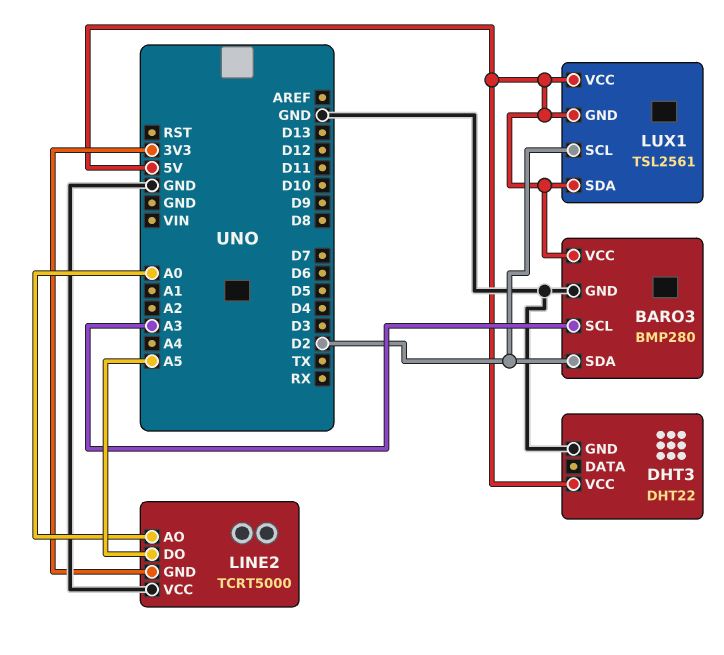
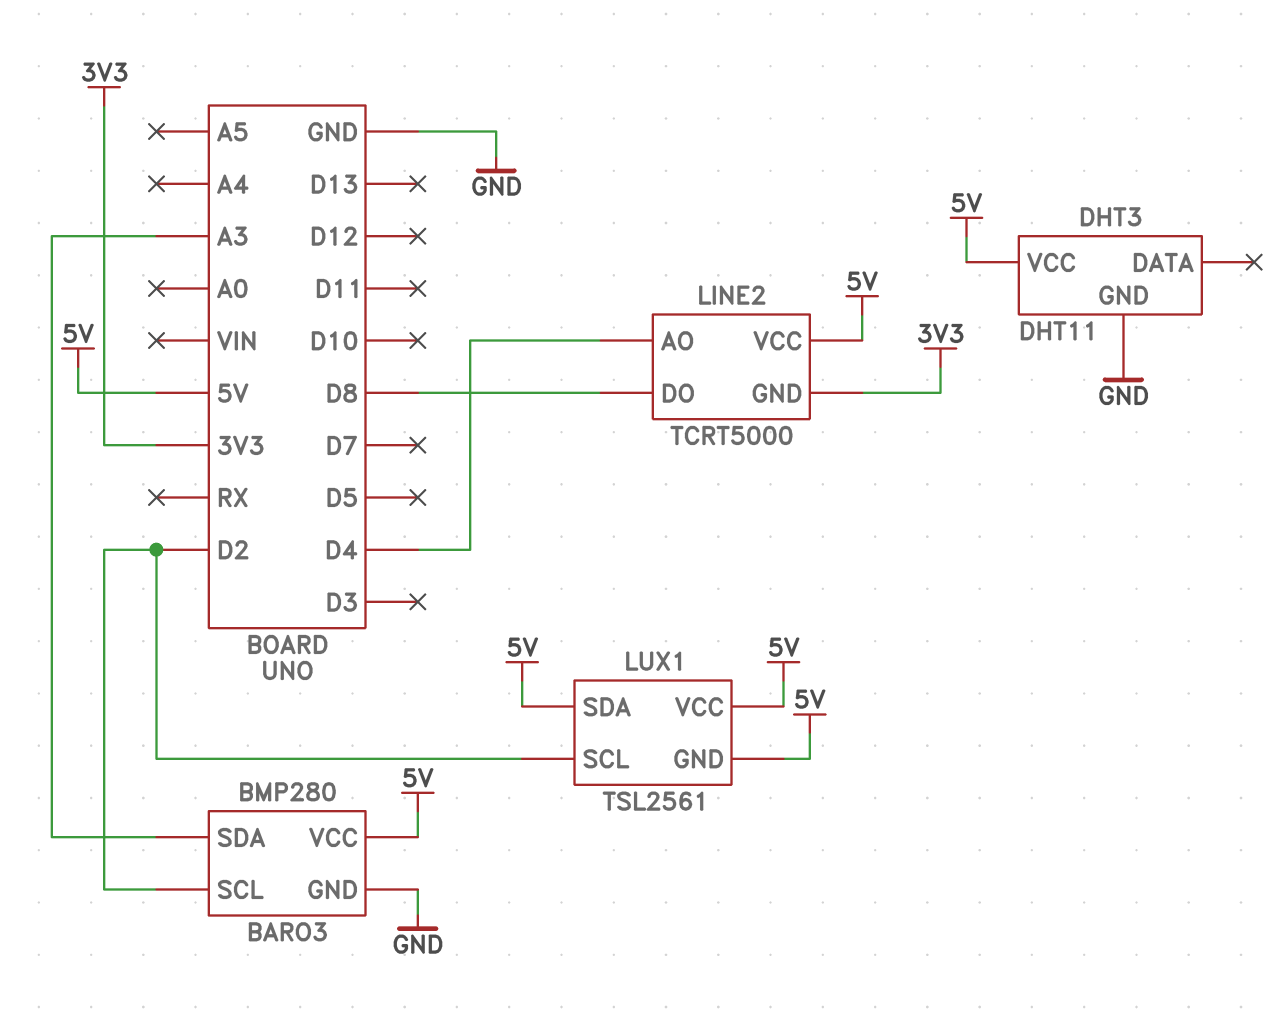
BARO3 pin SCL: A3 -> D2
BARO3 pin SDA: D2 -> A3
DHT3: DHT22 -> DHT11
LINE2 pin AO: A0 -> D4
LINE2 pin DO: A5 -> D8
LINE2 pin VCC: GND -> 5V

